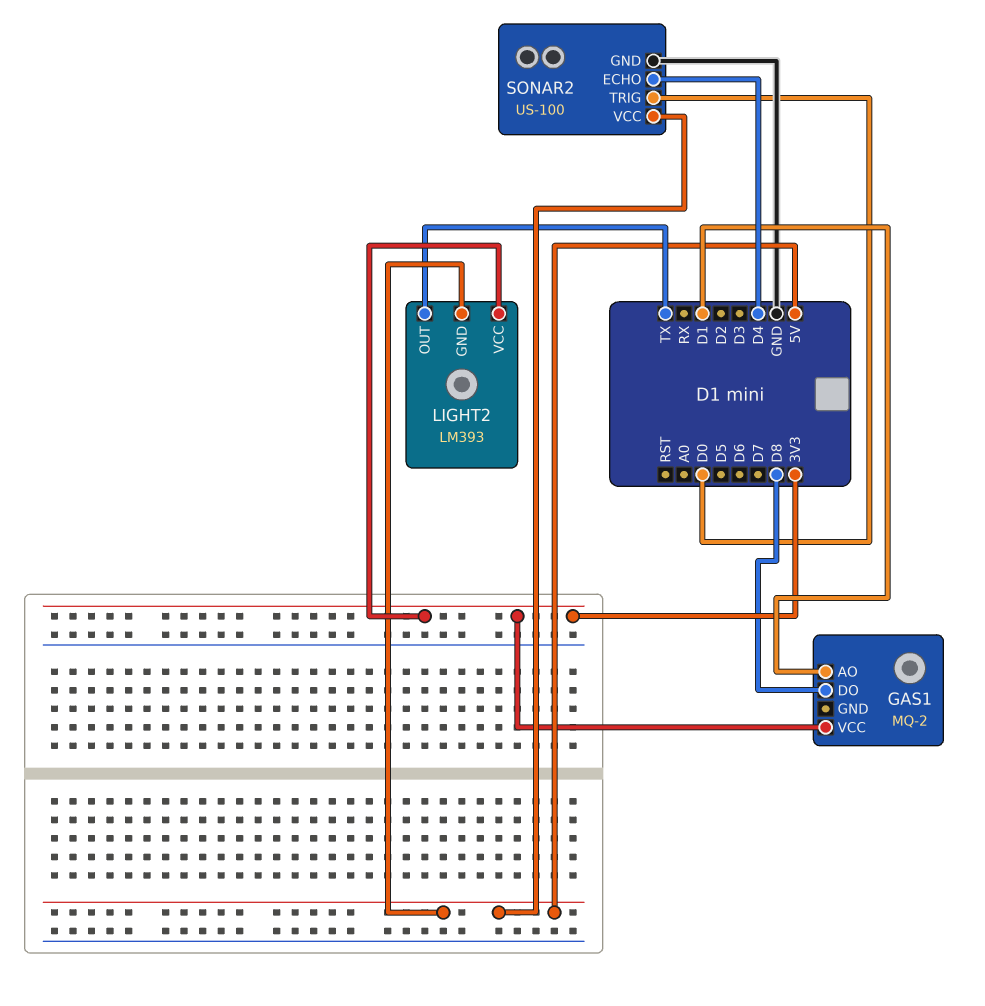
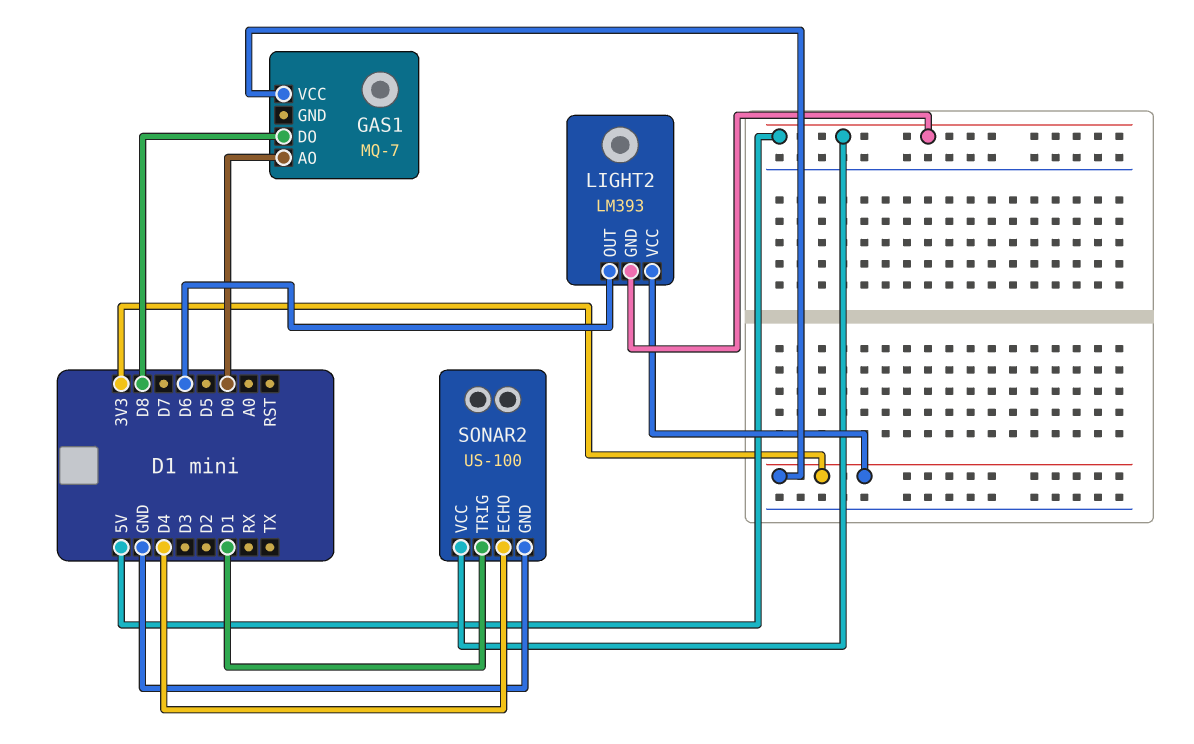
GAS1: MQ-2 -> MQ-7
GAS1 pin AO: D1 -> D0
LIGHT2 pin OUT: TX -> D6
SONAR2 pin TRIG: D0 -> D1

